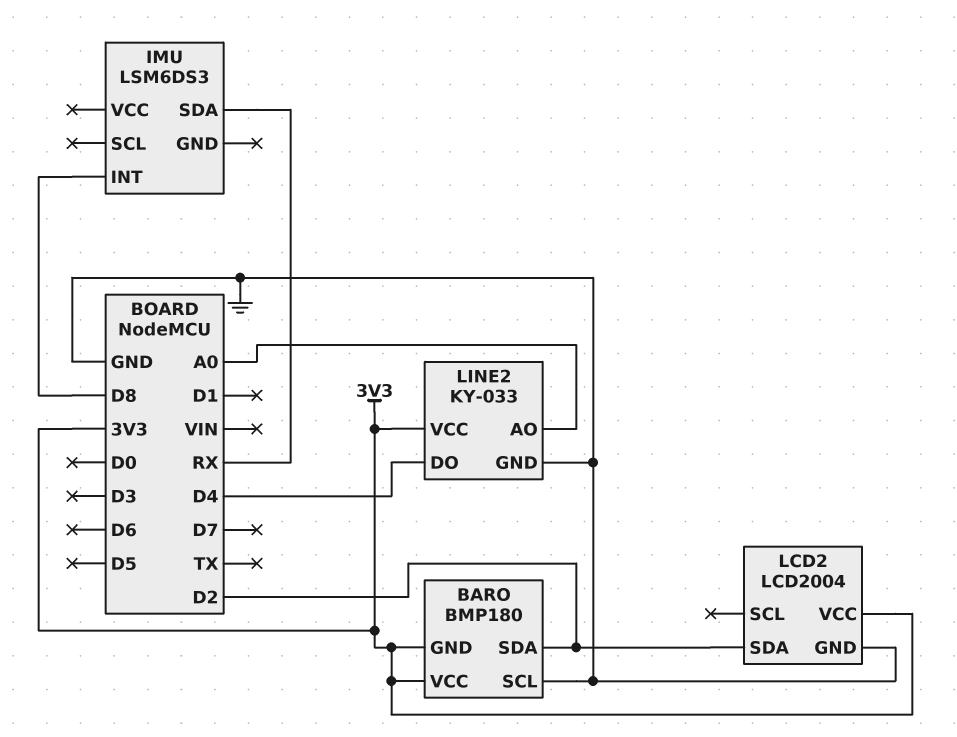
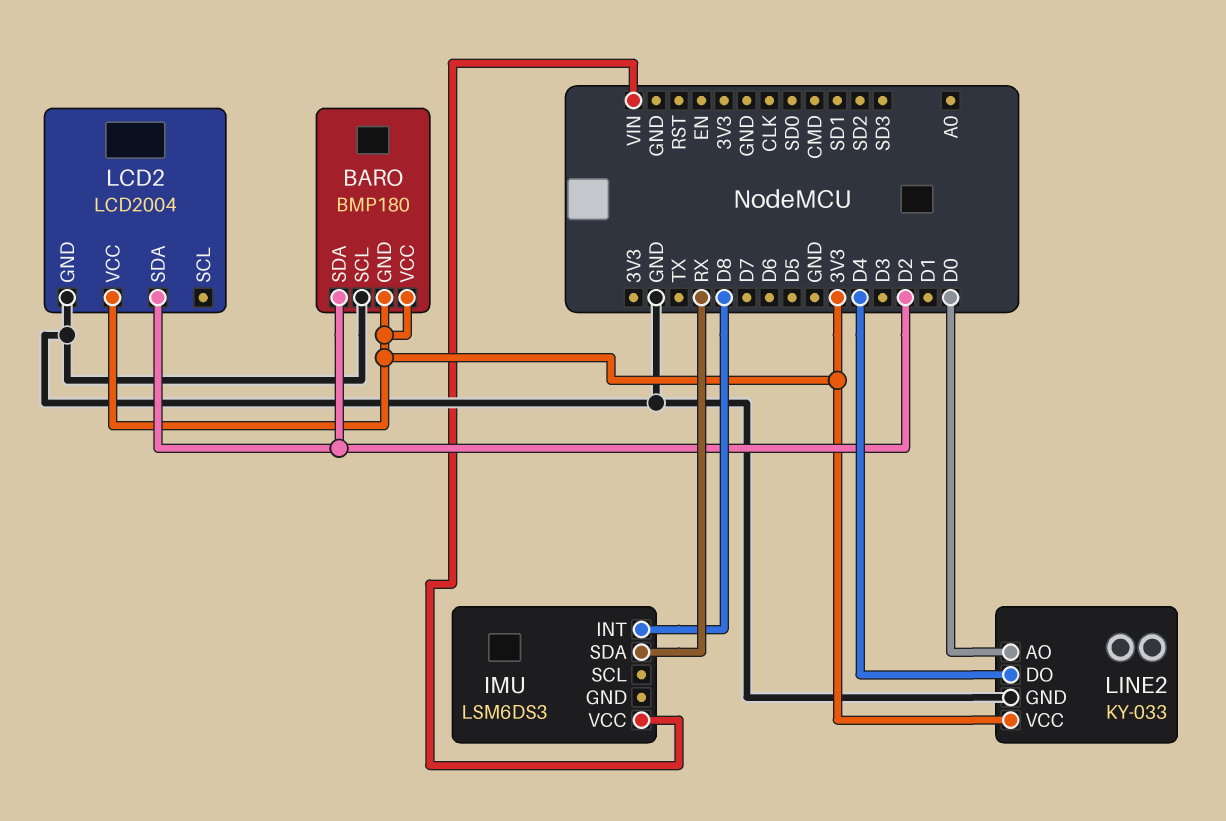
IMU pin VCC: none -> VIN
LINE2 pin AO: A0 -> D0

